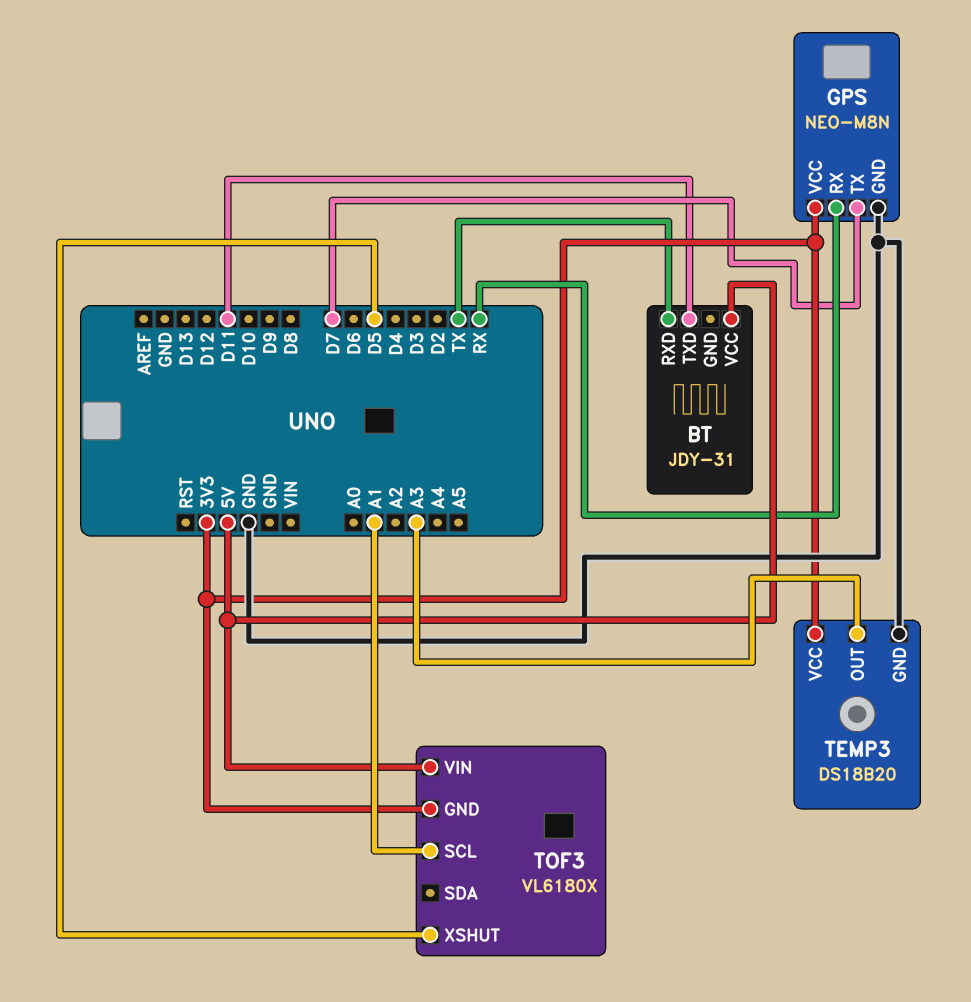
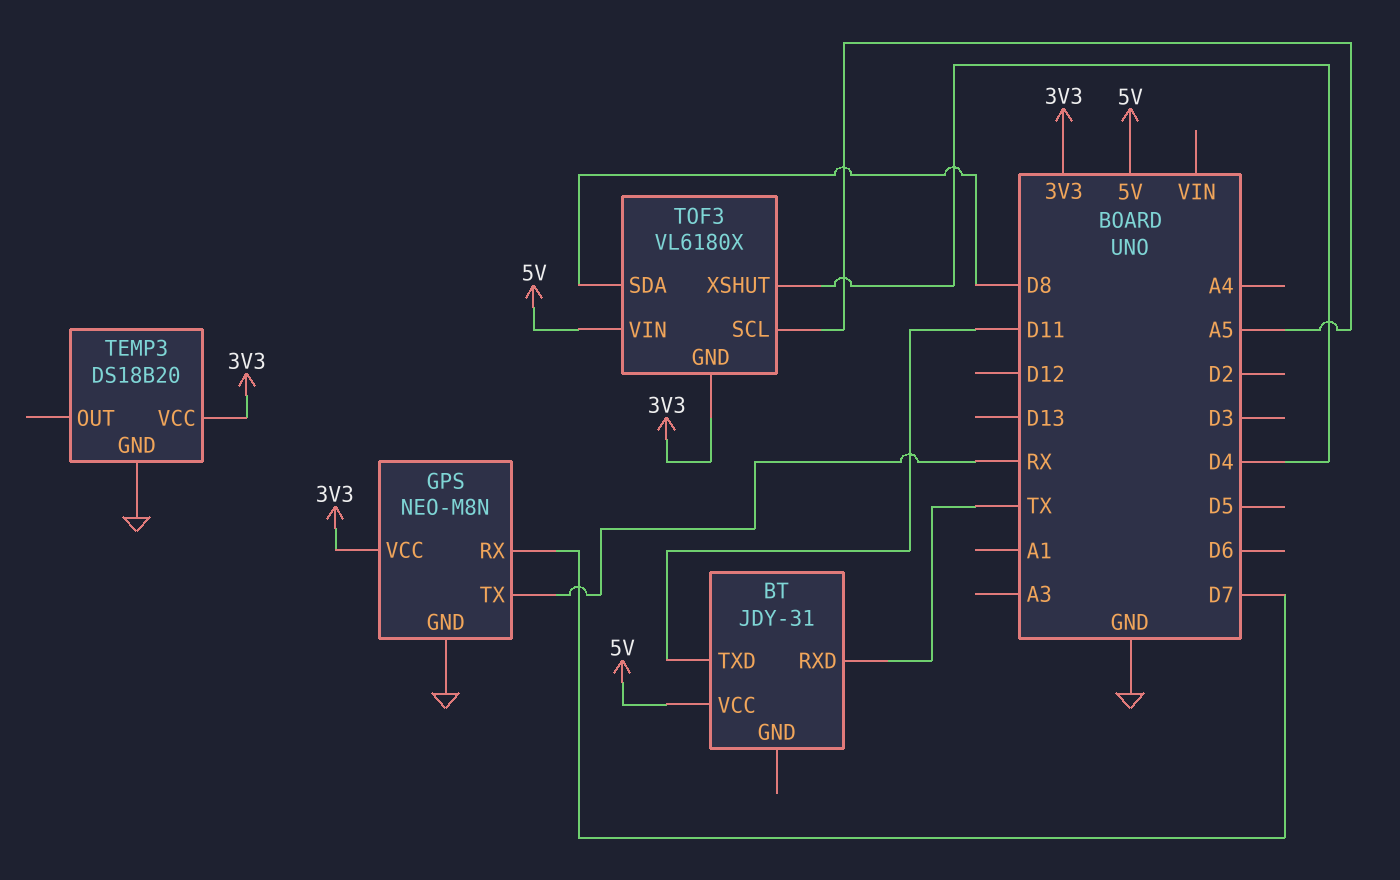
GPS pin RX: RX -> D7
GPS pin TX: D7 -> RX
TEMP3 pin OUT: A3 -> none
TOF3 pin SCL: A1 -> A5
TOF3 pin SDA: none -> D8
TOF3 pin XSHUT: D5 -> D4

